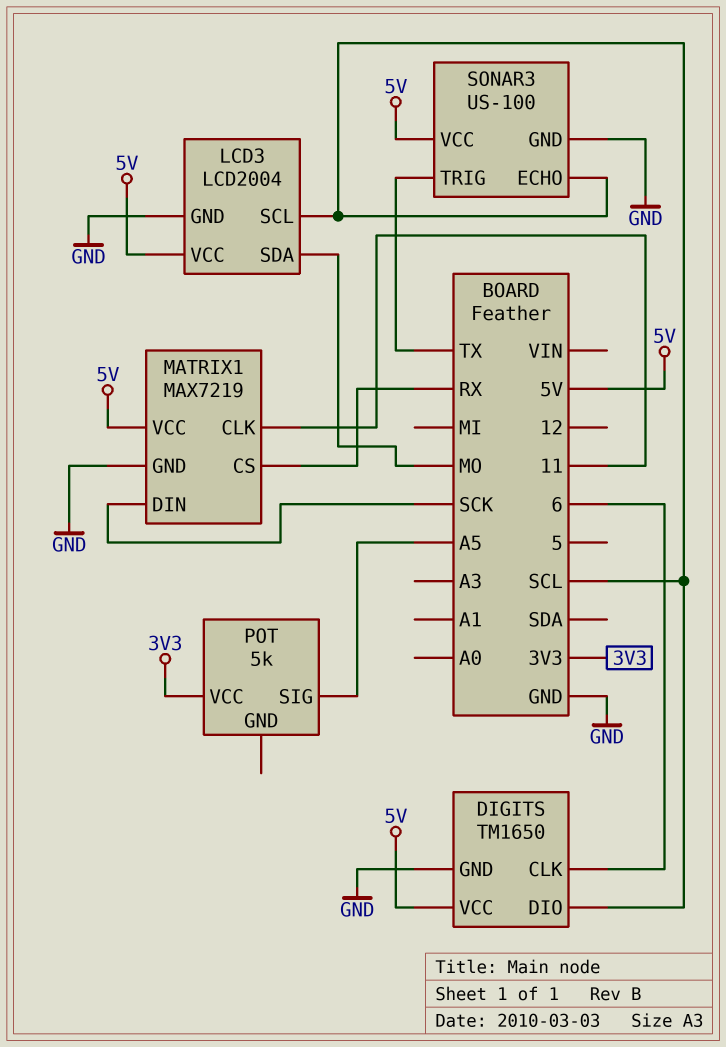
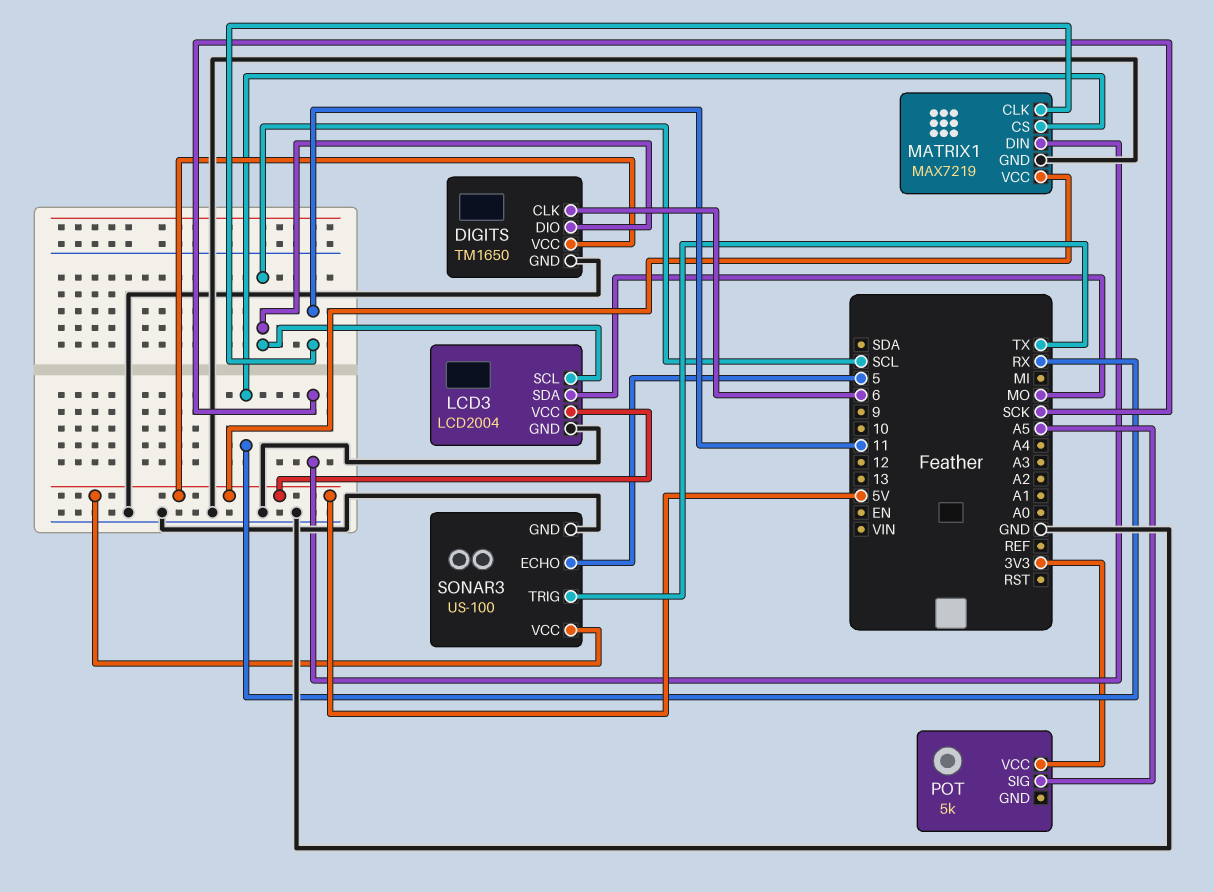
SONAR3 pin ECHO: SCL -> 5

